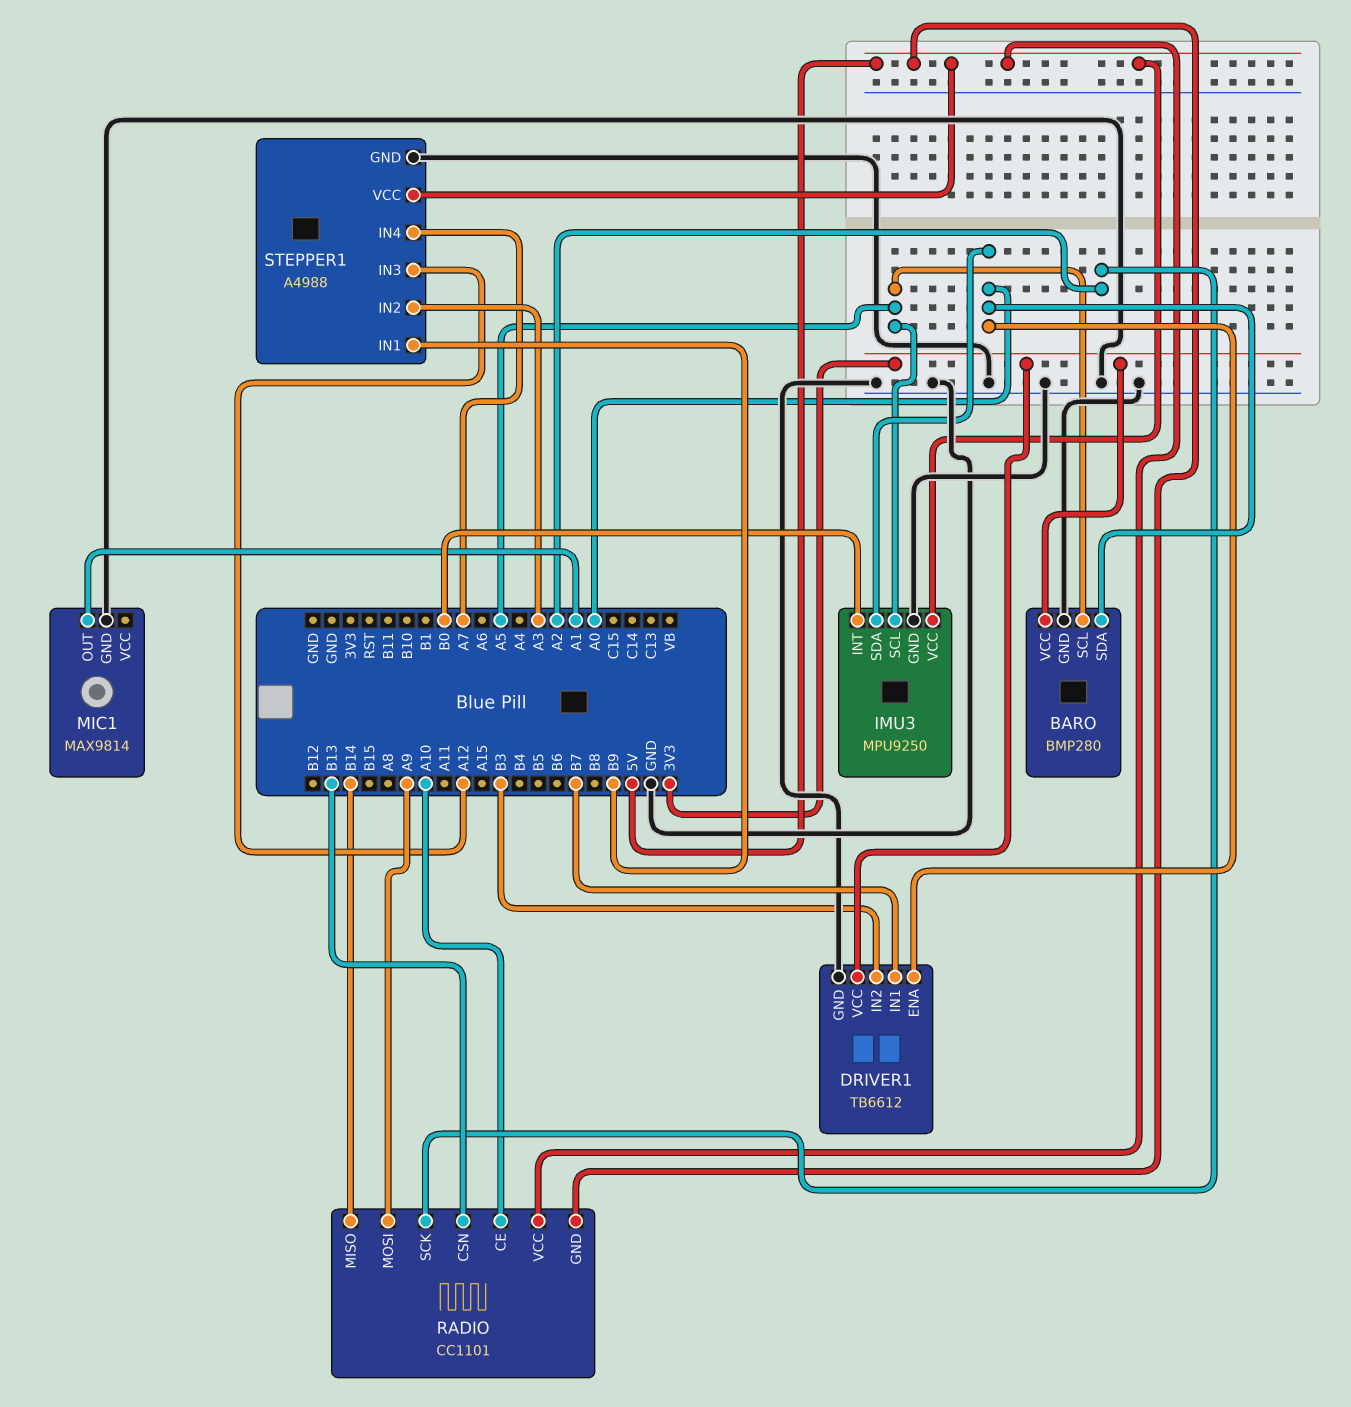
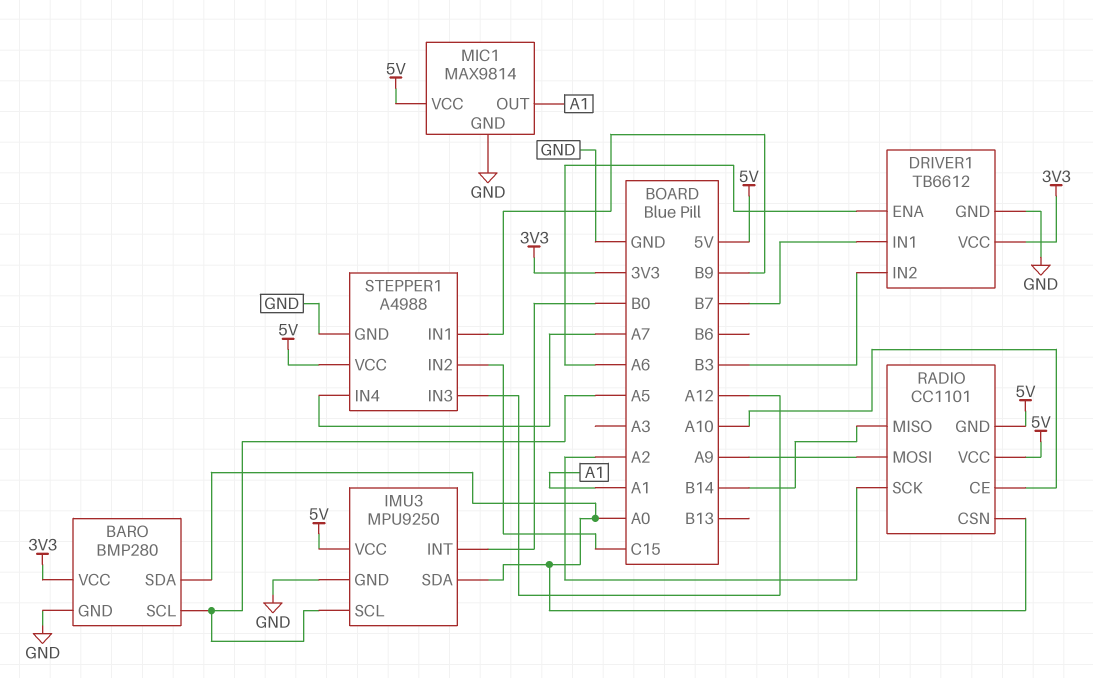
DRIVER1 pin ENA: A0 -> A6
MIC1 pin VCC: none -> 5V
RADIO pin CSN: B13 -> A0
STEPPER1 pin IN2: A3 -> C15

